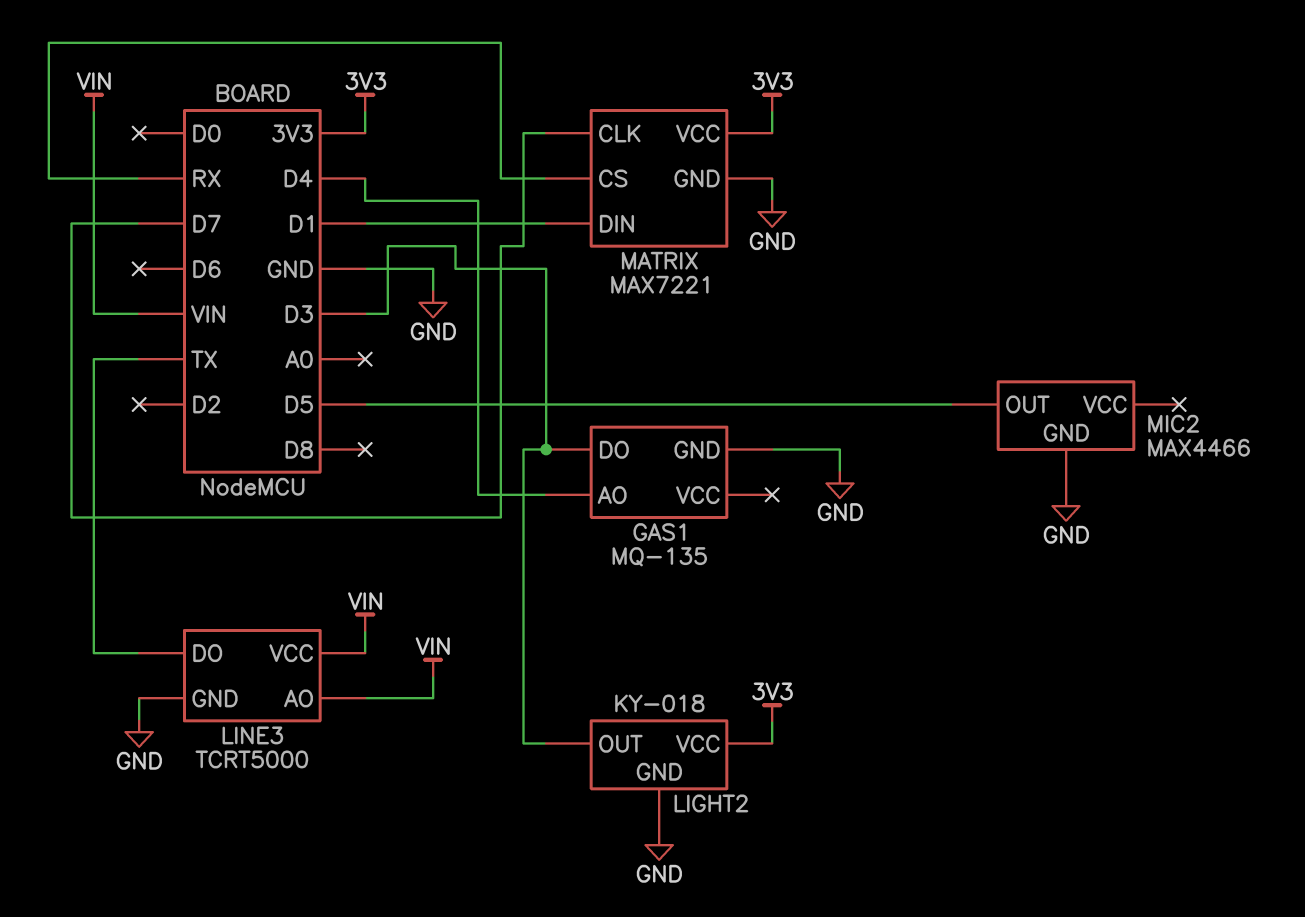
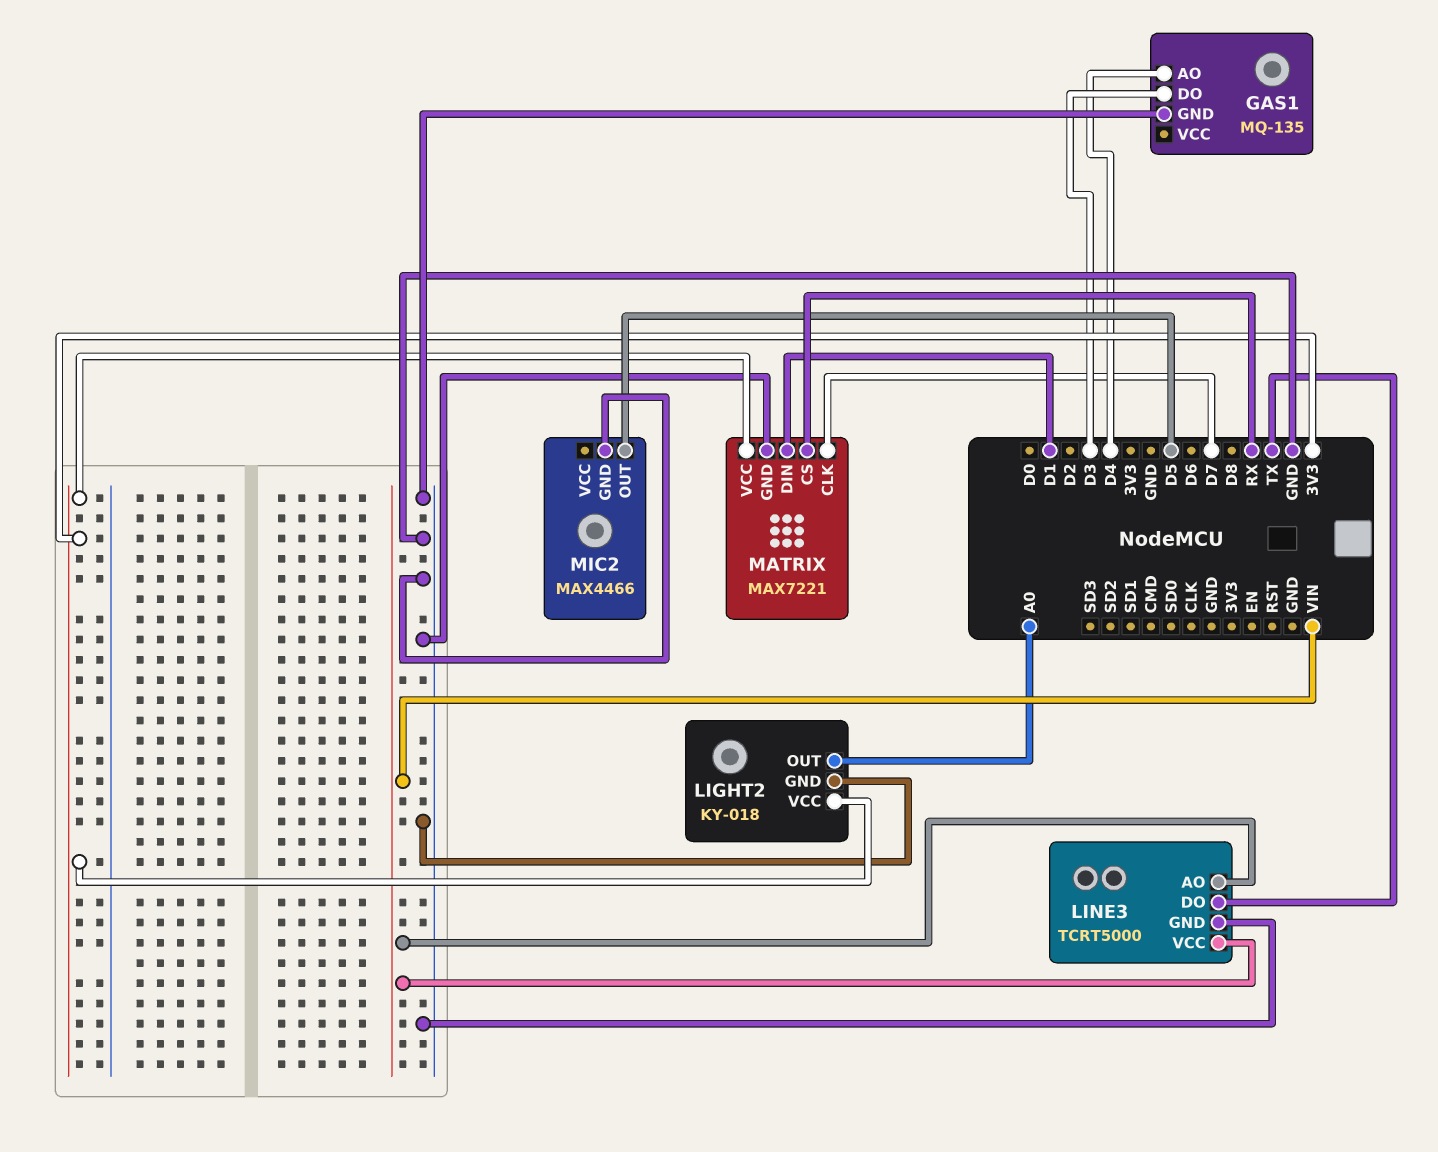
LIGHT2 pin OUT: D3 -> A0

